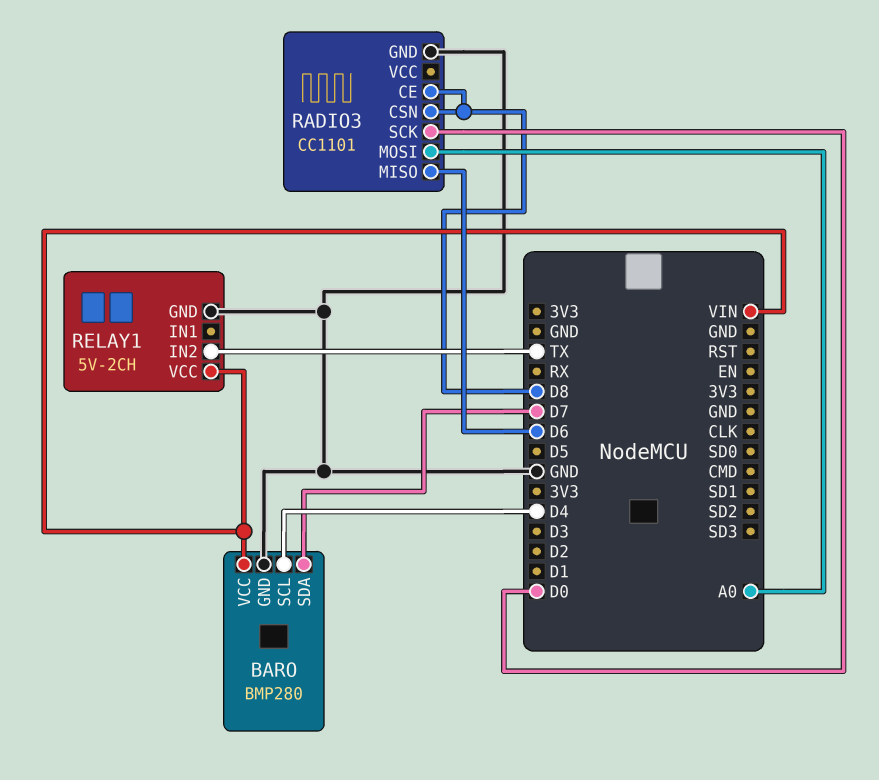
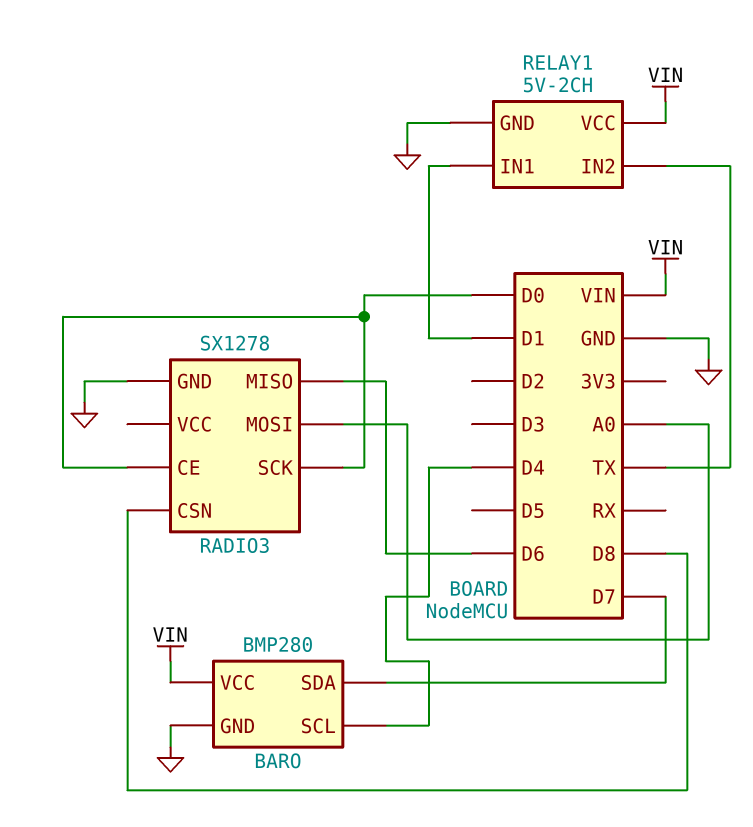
RADIO3: CC1101 -> SX1278
RADIO3 pin CE: D8 -> D0
RELAY1 pin IN1: none -> D1

